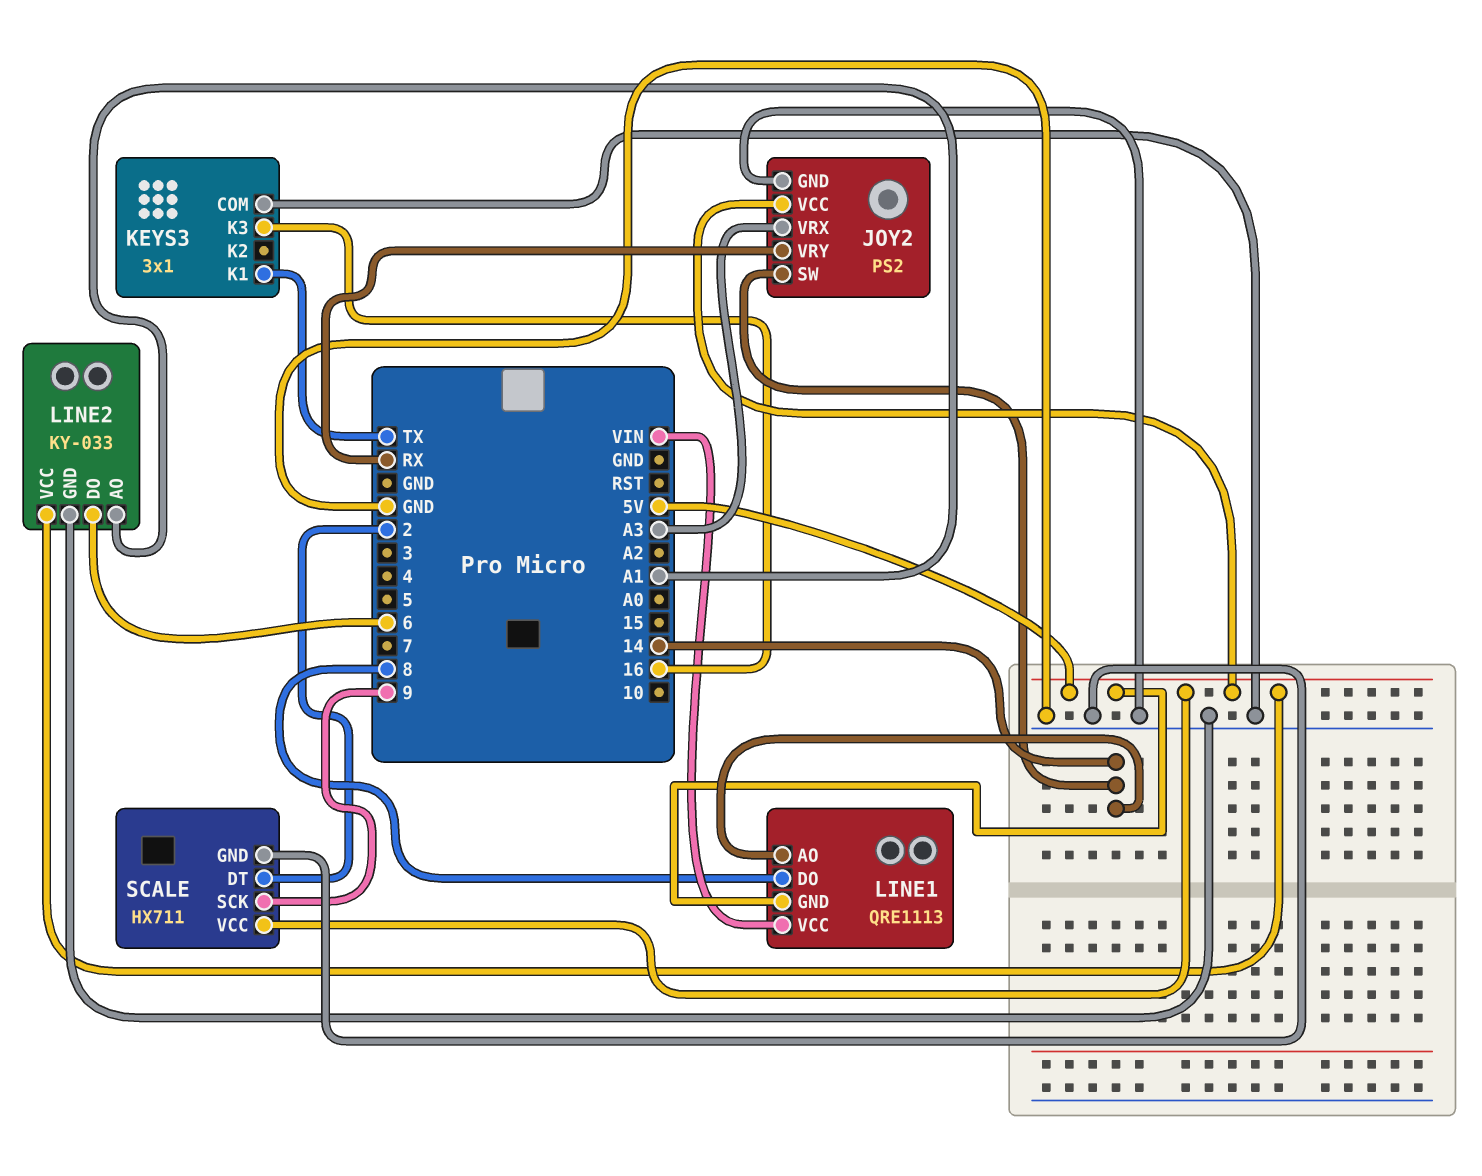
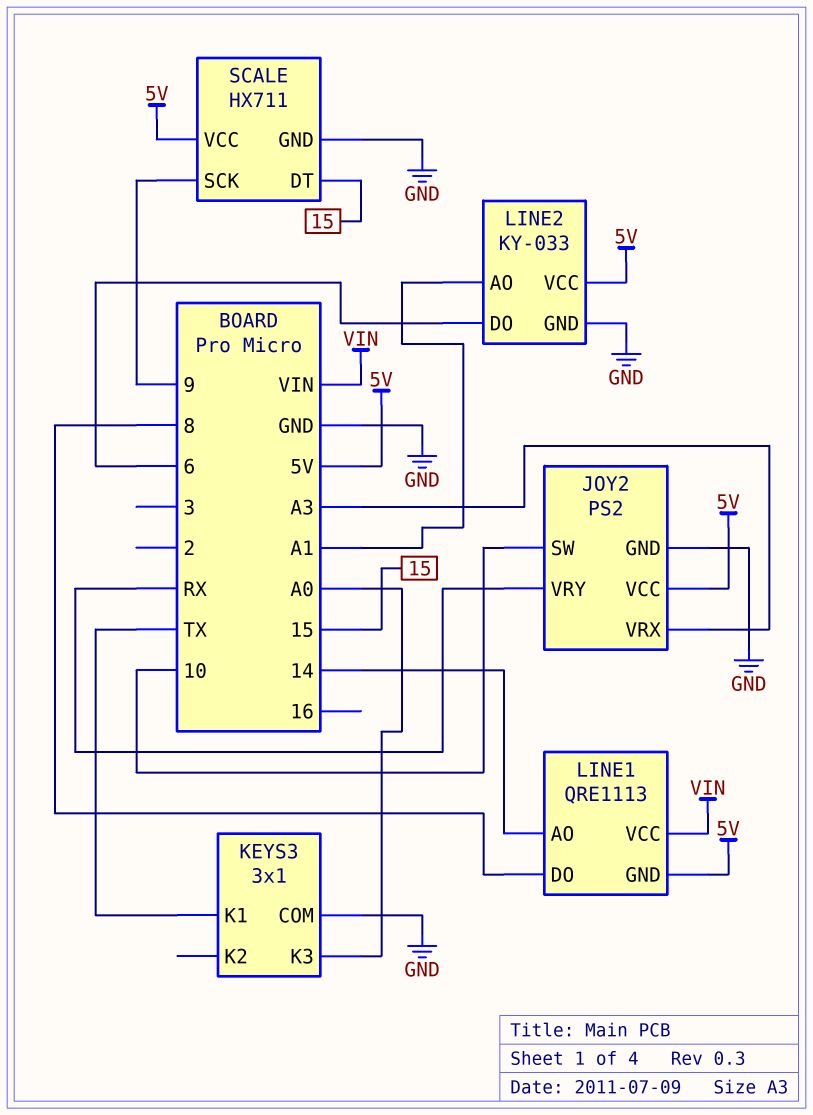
JOY2 pin SW: 14 -> 10
KEYS3 pin K3: 16 -> A0
SCALE pin DT: 2 -> 15

